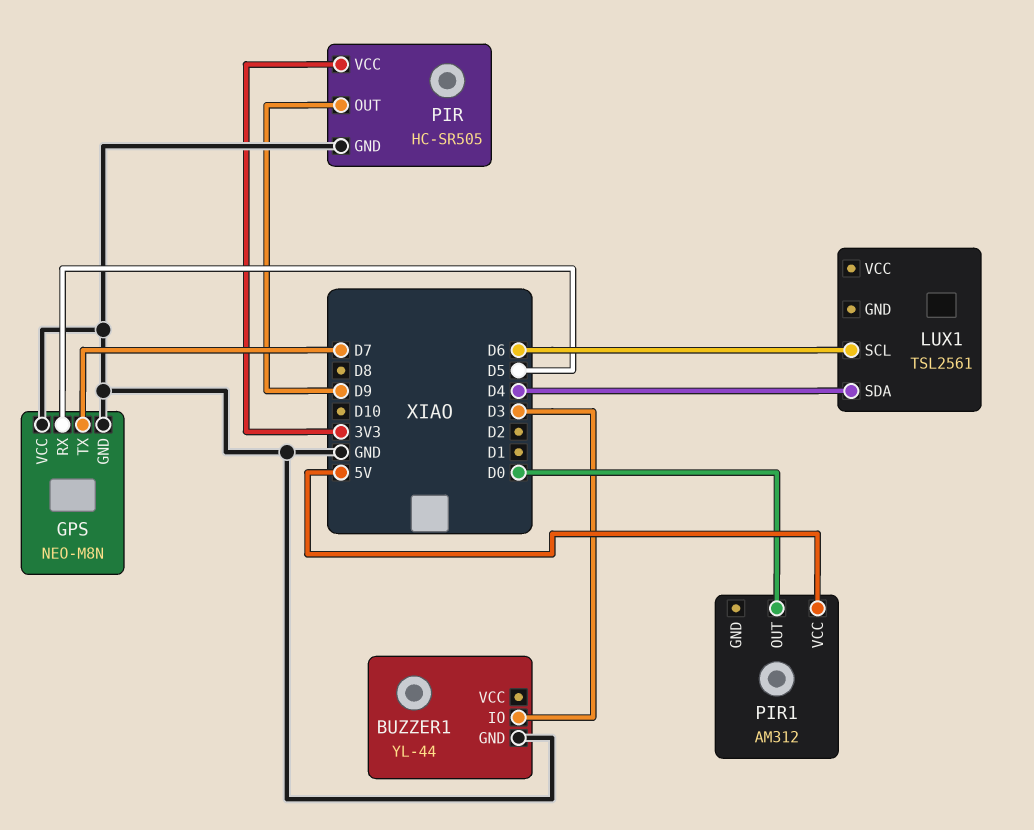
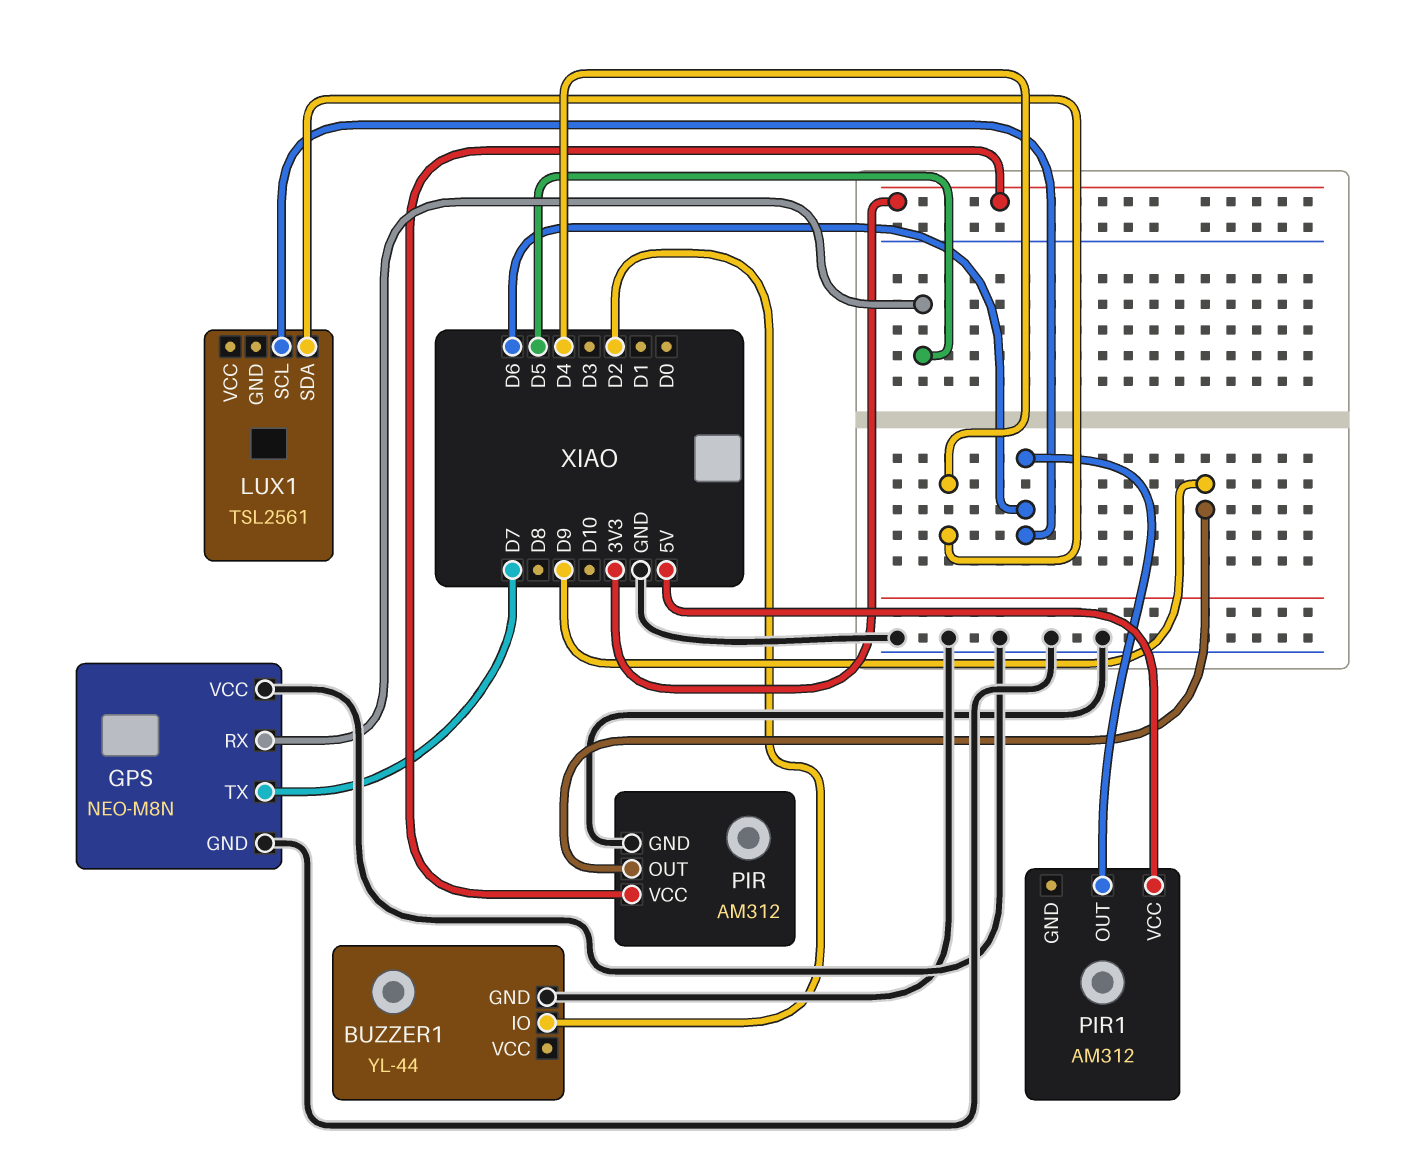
BUZZER1 pin IO: D3 -> D2
PIR: HC-SR505 -> AM312
PIR1 pin OUT: D0 -> D6

